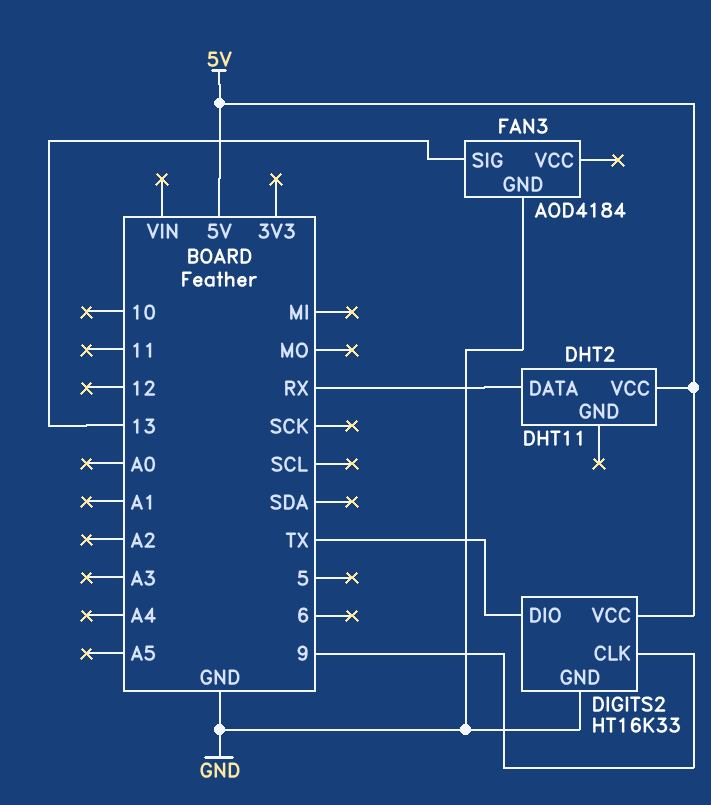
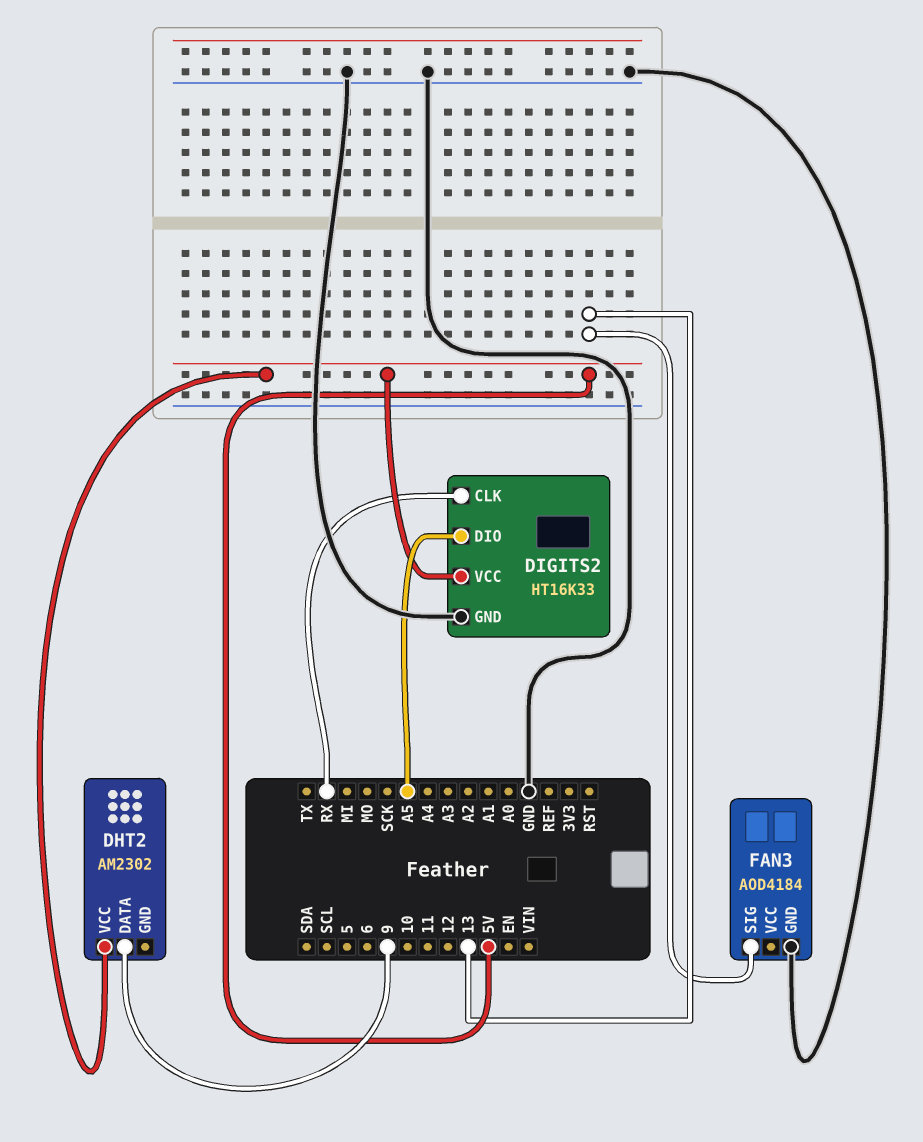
DHT2: DHT11 -> AM2302
DHT2 pin DATA: RX -> 9
DIGITS2 pin CLK: 9 -> RX
DIGITS2 pin DIO: TX -> A5

